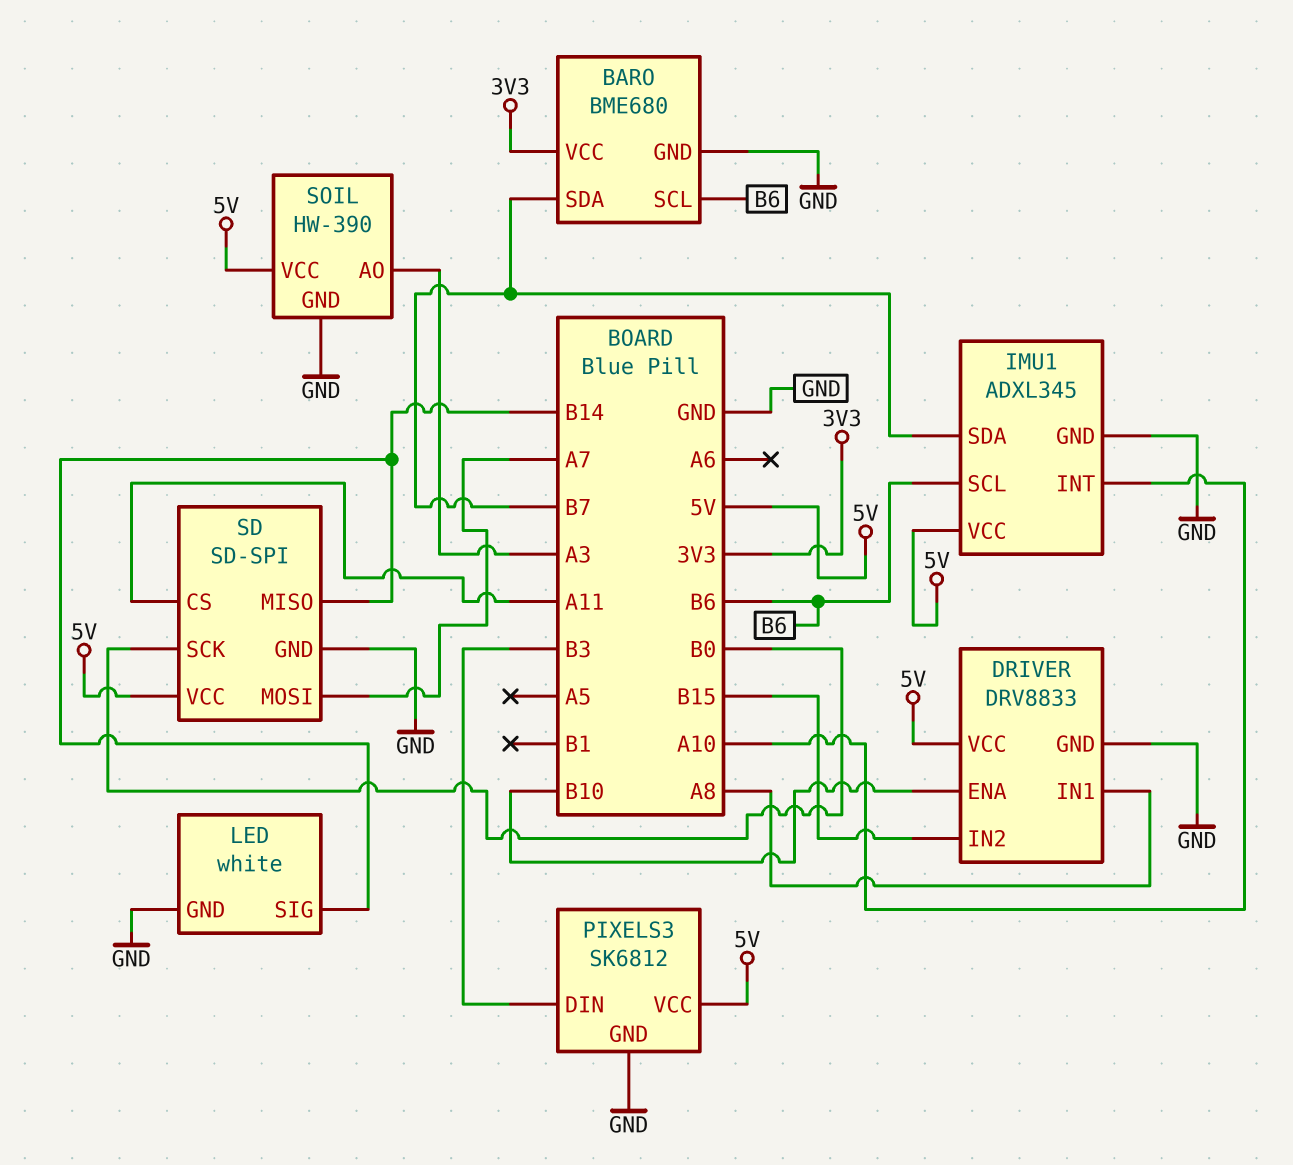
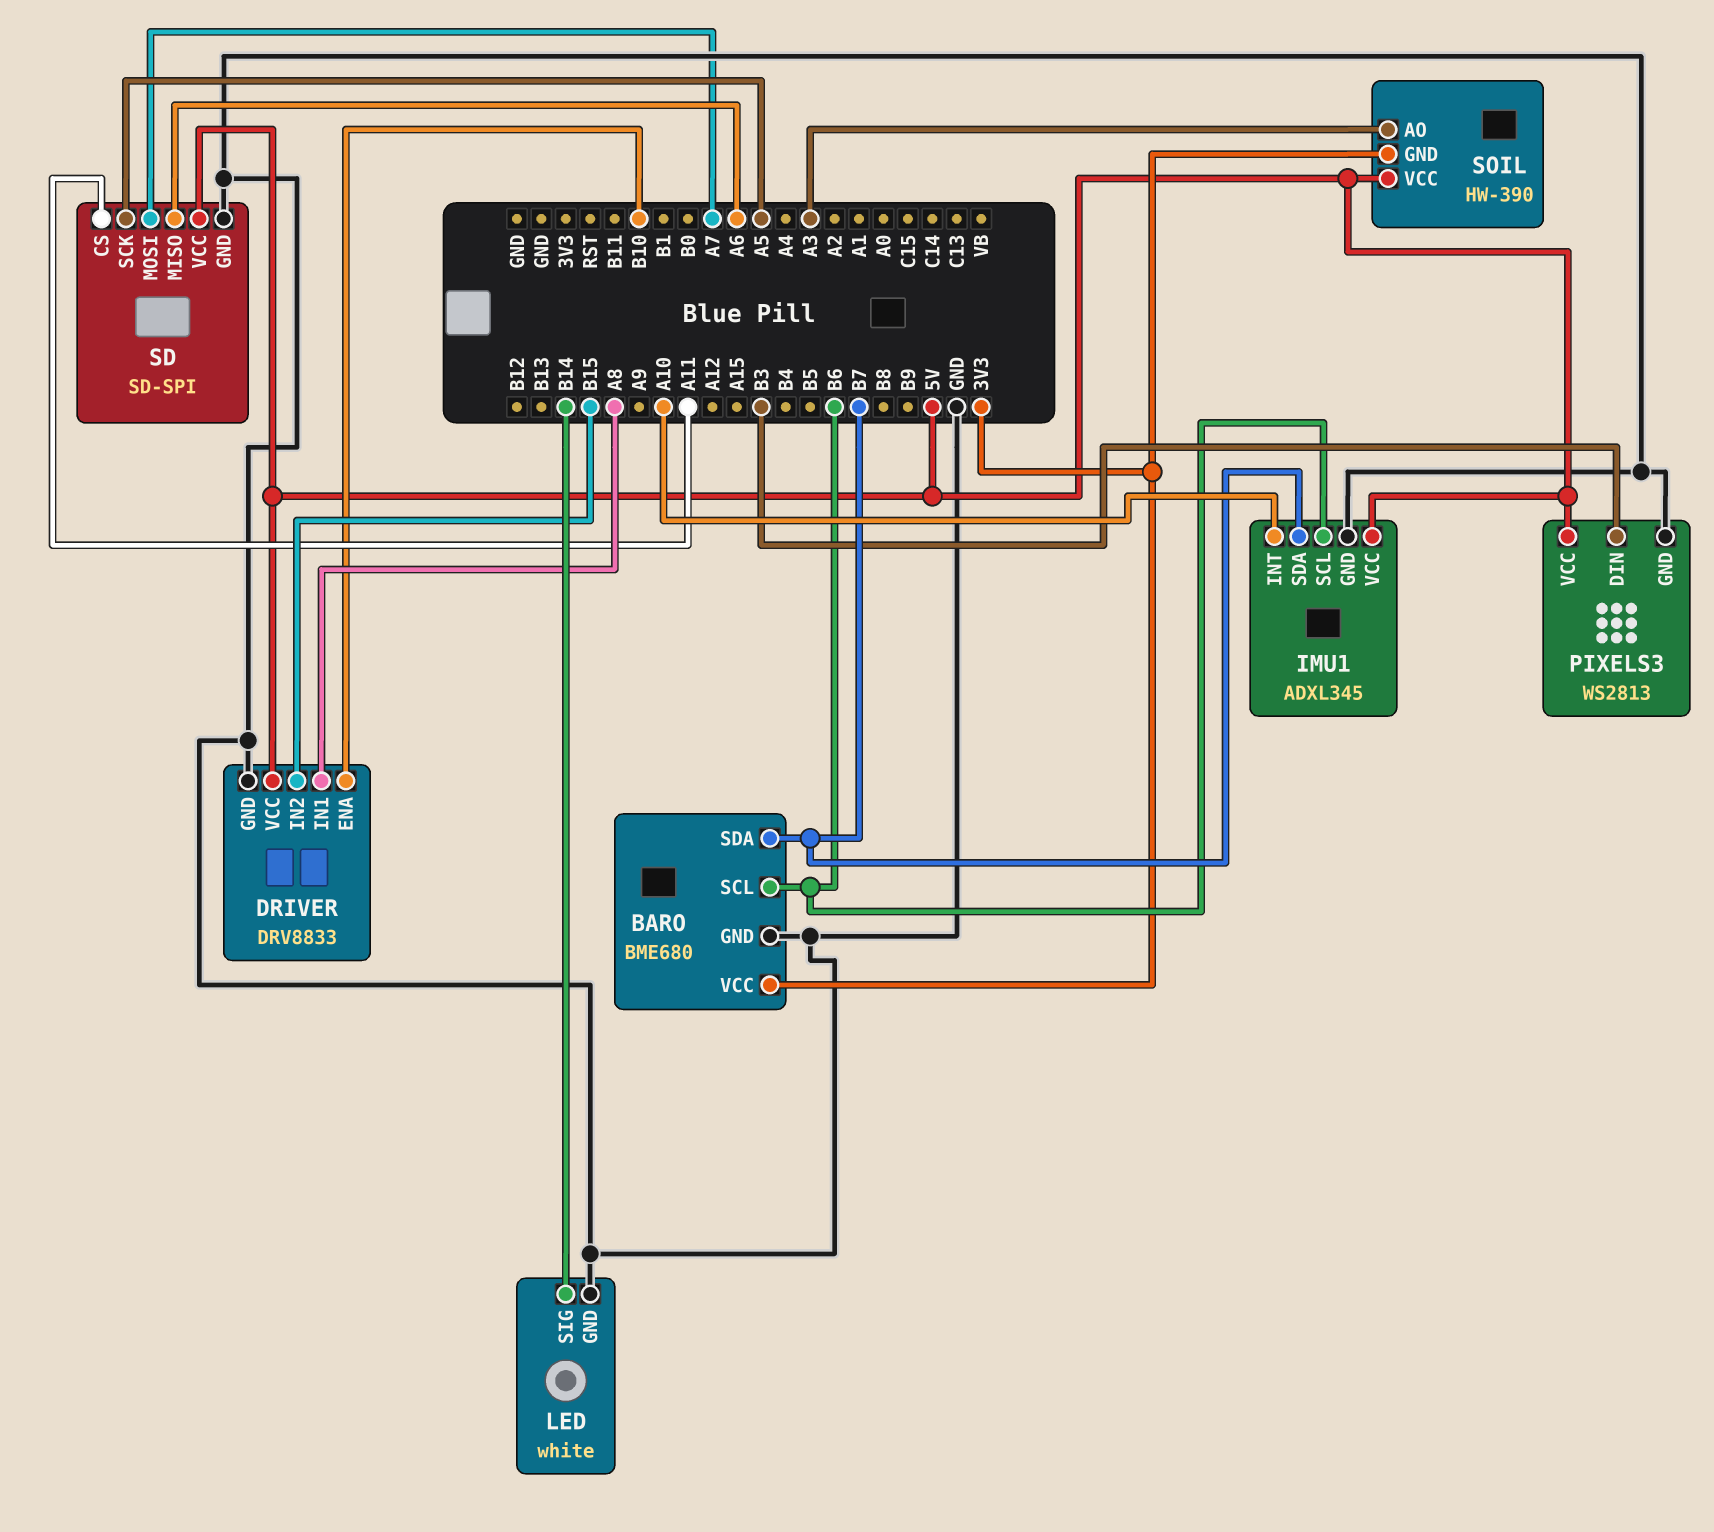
PIXELS3: SK6812 -> WS2813
SD pin MISO: B14 -> A6
SD pin SCK: B0 -> A5
SOIL pin GND: GND -> 3V3

